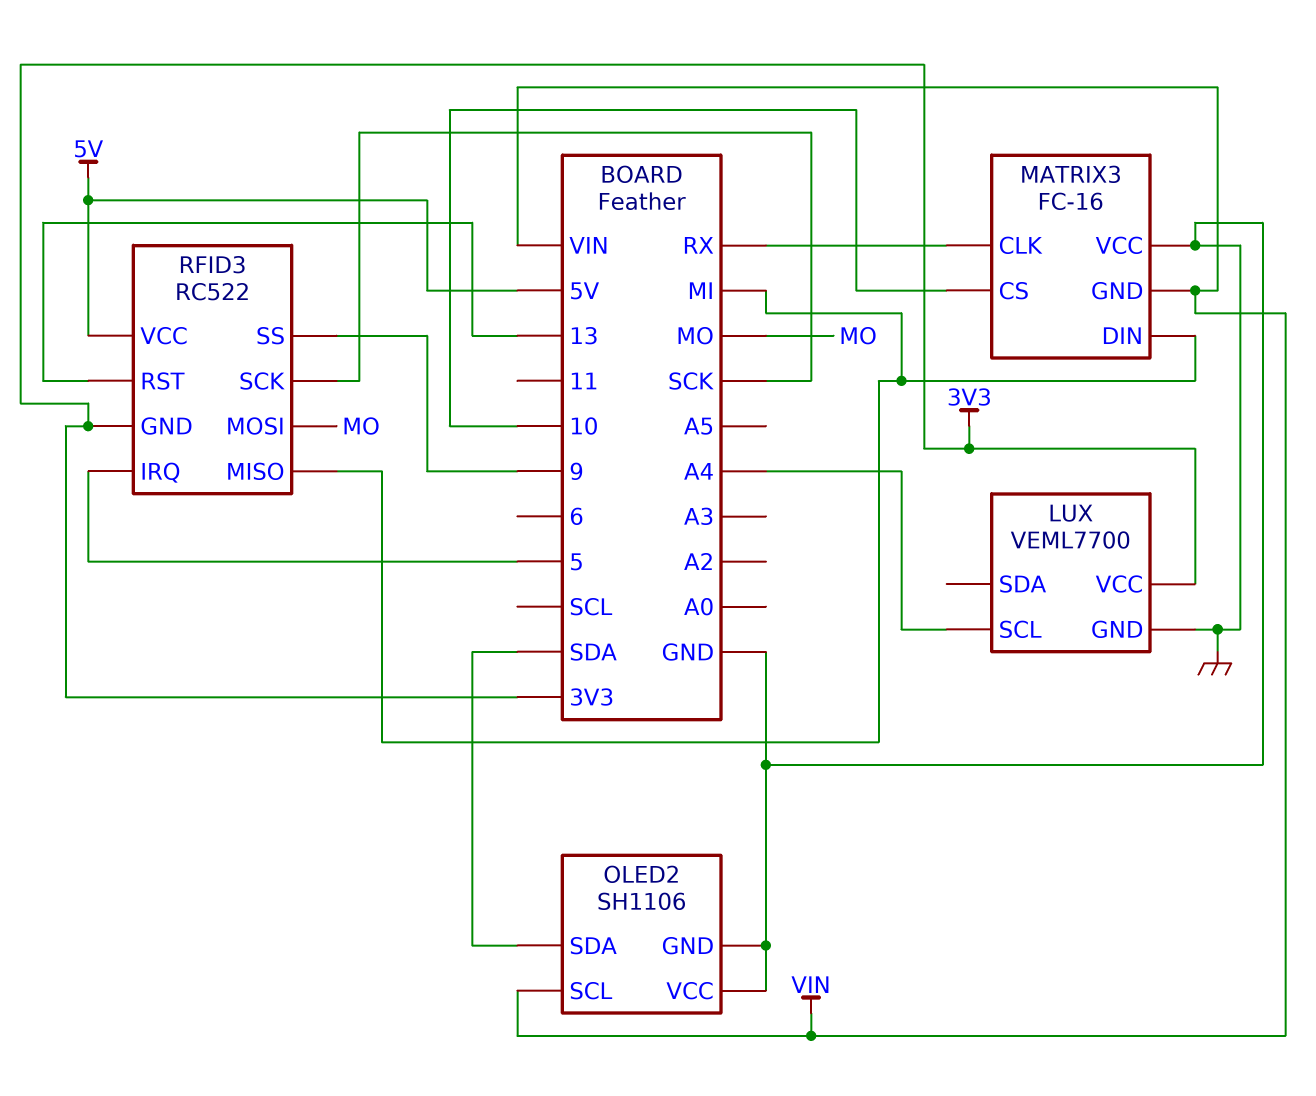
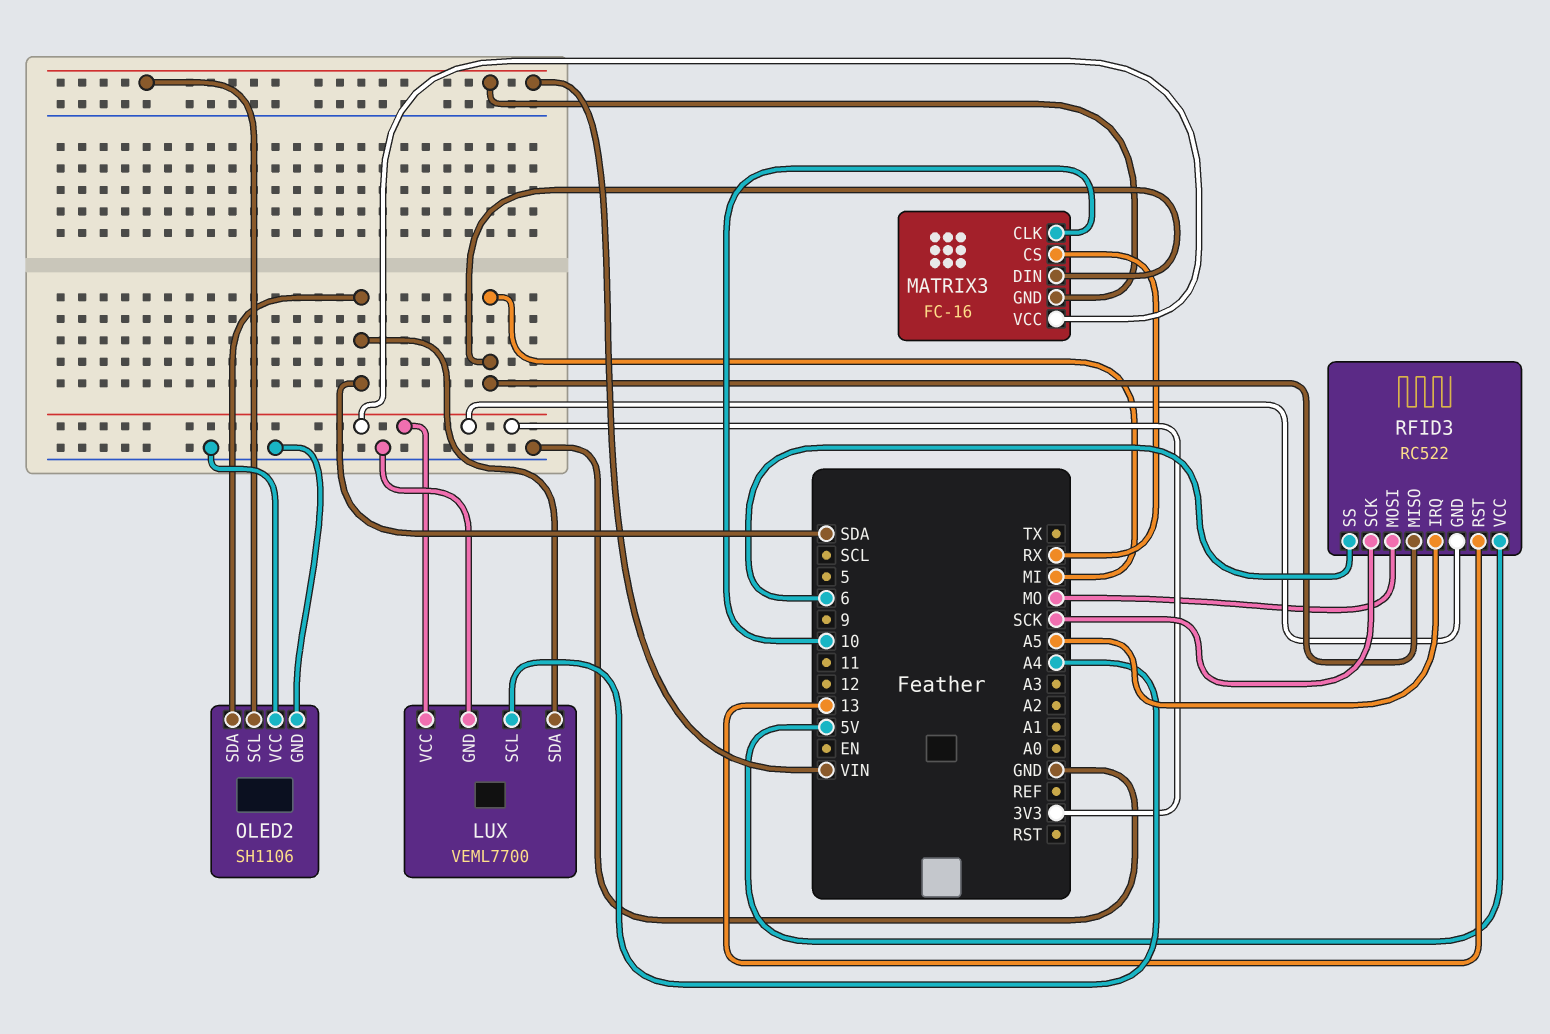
LUX pin SDA: none -> SDA
MATRIX3 pin CLK: RX -> 10
MATRIX3 pin CS: 10 -> RX
MATRIX3 pin VCC: GND -> 3V3
RFID3 pin IRQ: 5 -> A5
RFID3 pin SS: 9 -> 6

